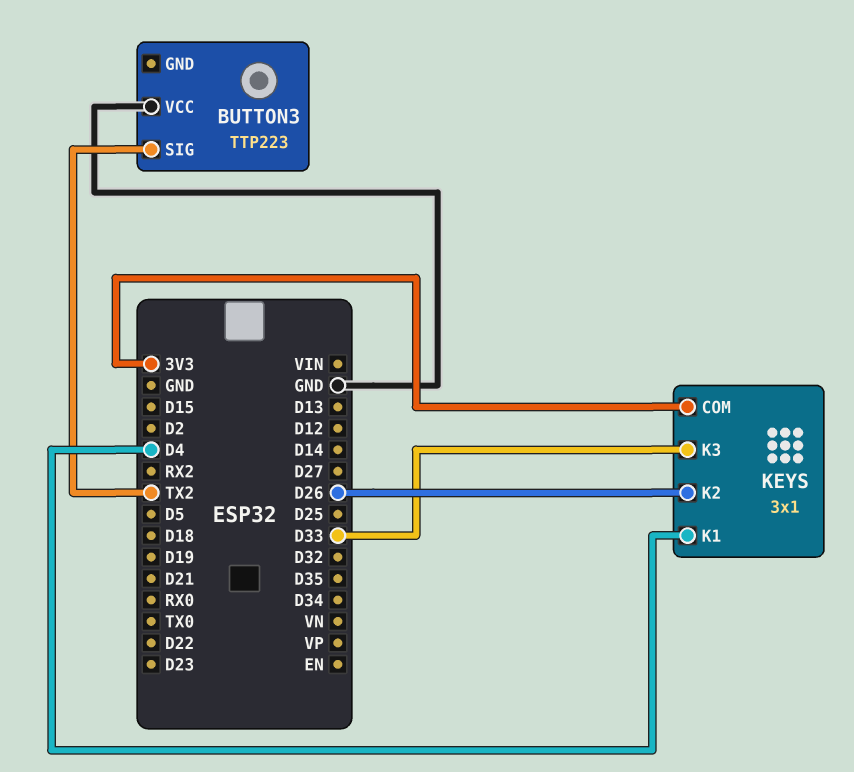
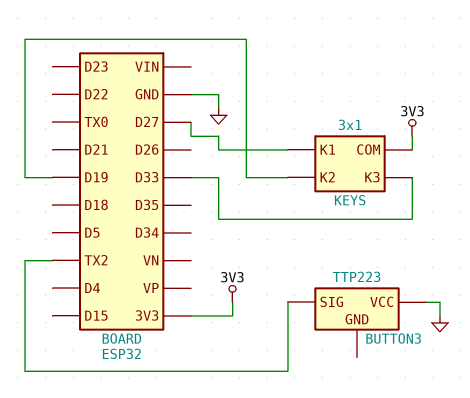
KEYS pin K1: D4 -> D27
KEYS pin K2: D26 -> D19

